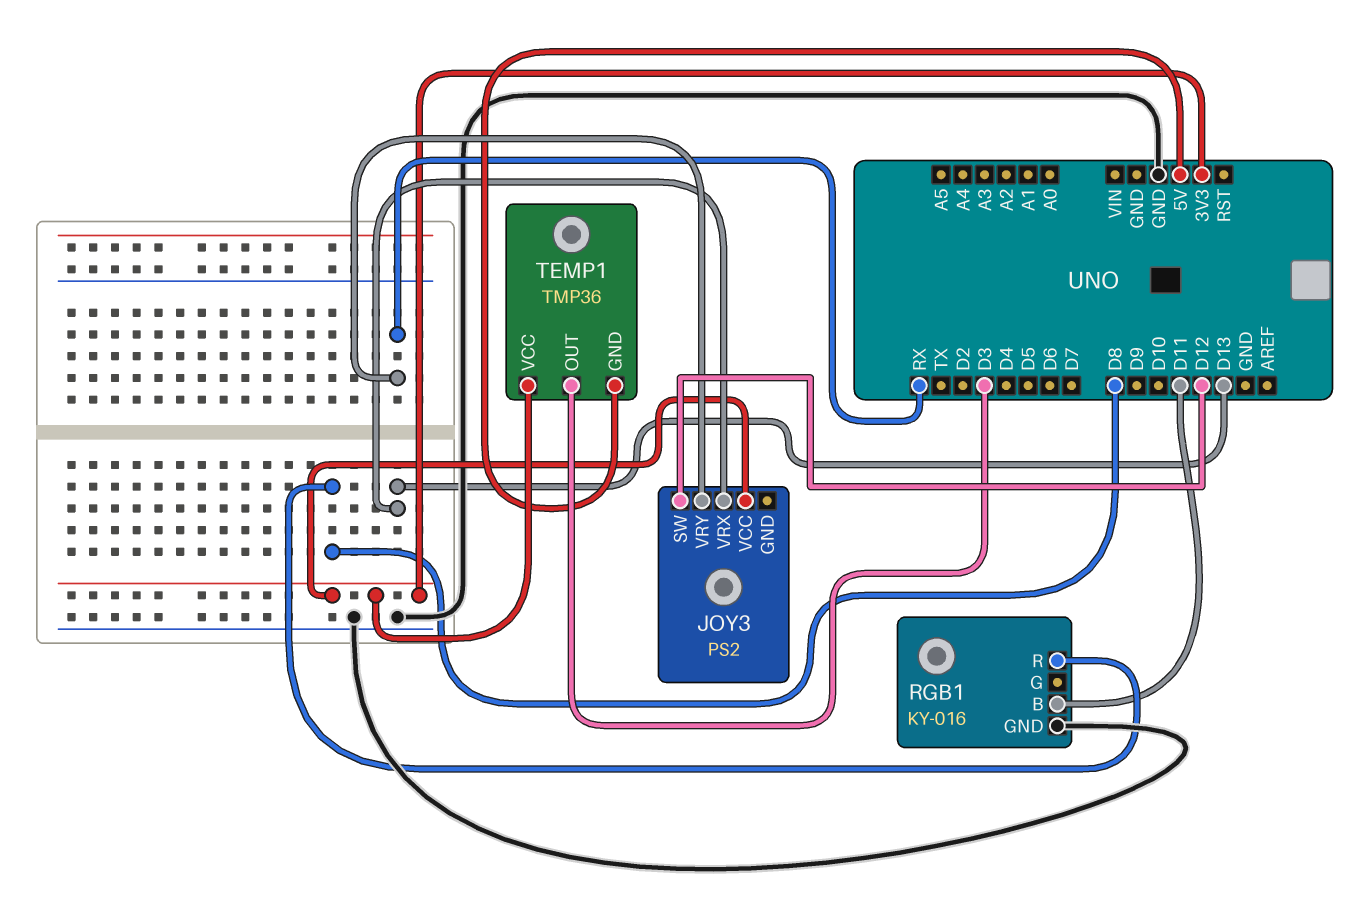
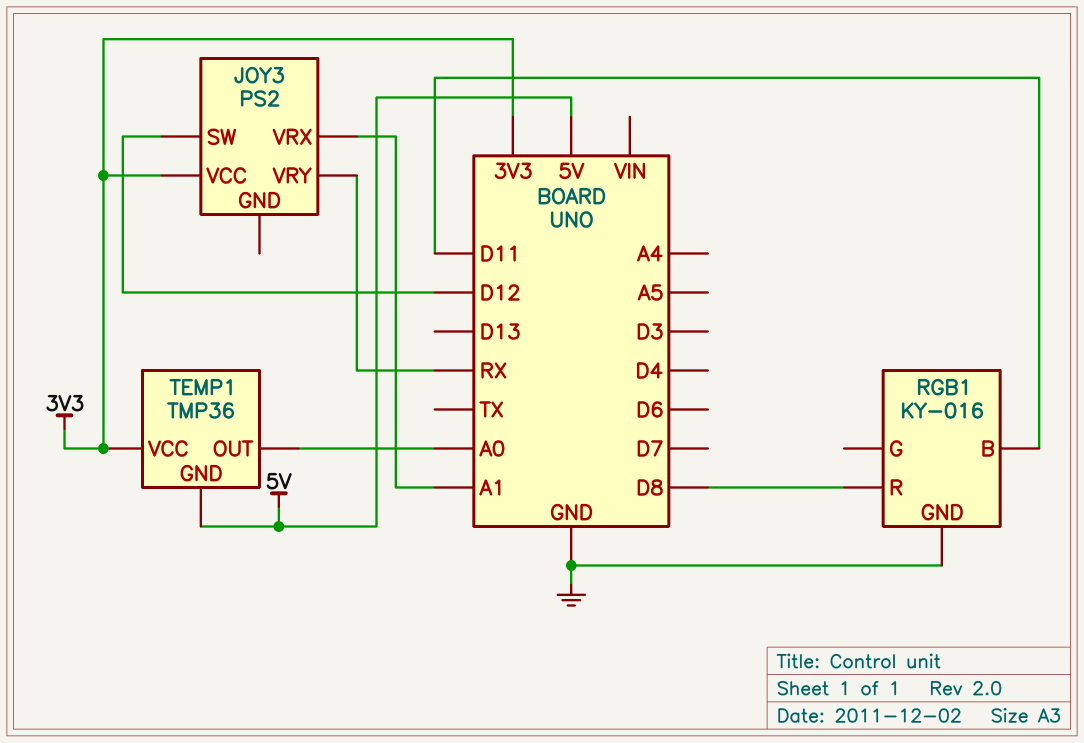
JOY3 pin VRX: D13 -> A1
TEMP1 pin OUT: D3 -> A0

